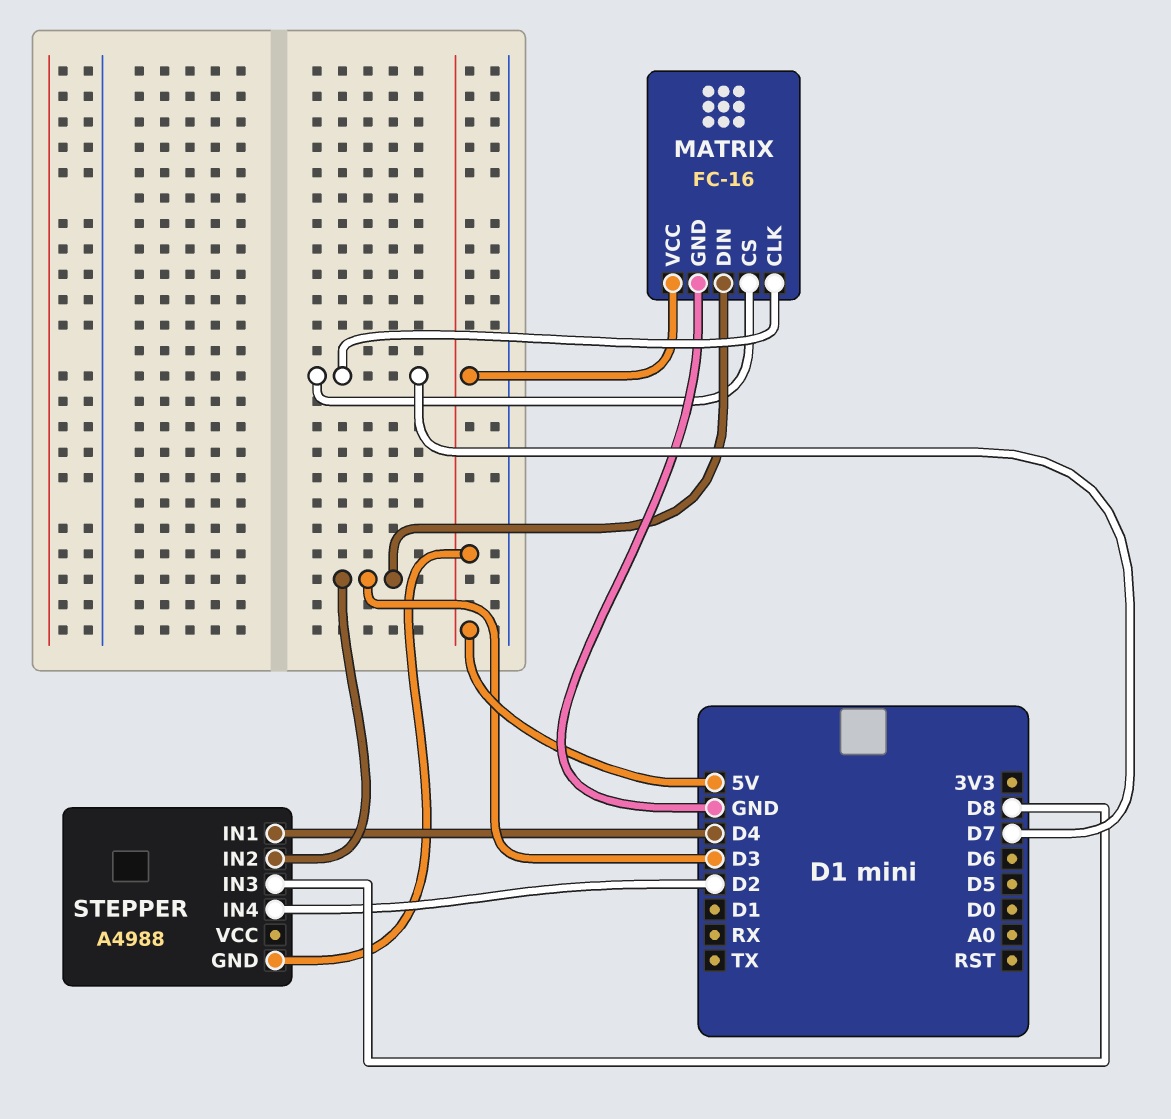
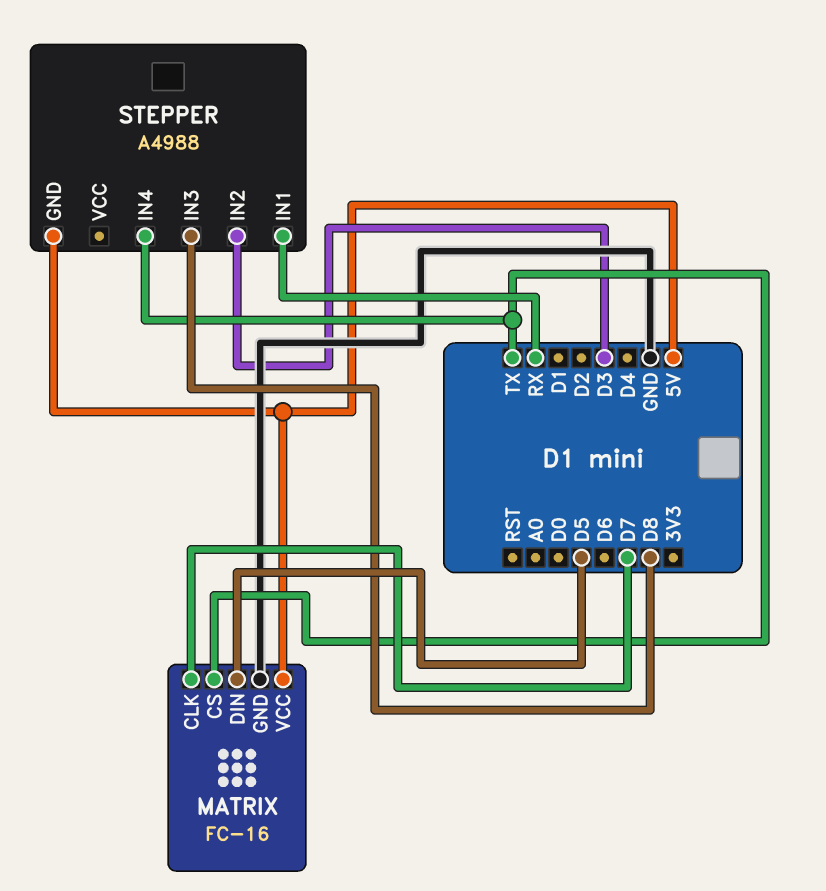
MATRIX pin CS: D7 -> TX
MATRIX pin DIN: D3 -> D5
STEPPER pin IN1: D4 -> RX
STEPPER pin IN4: D2 -> TX

